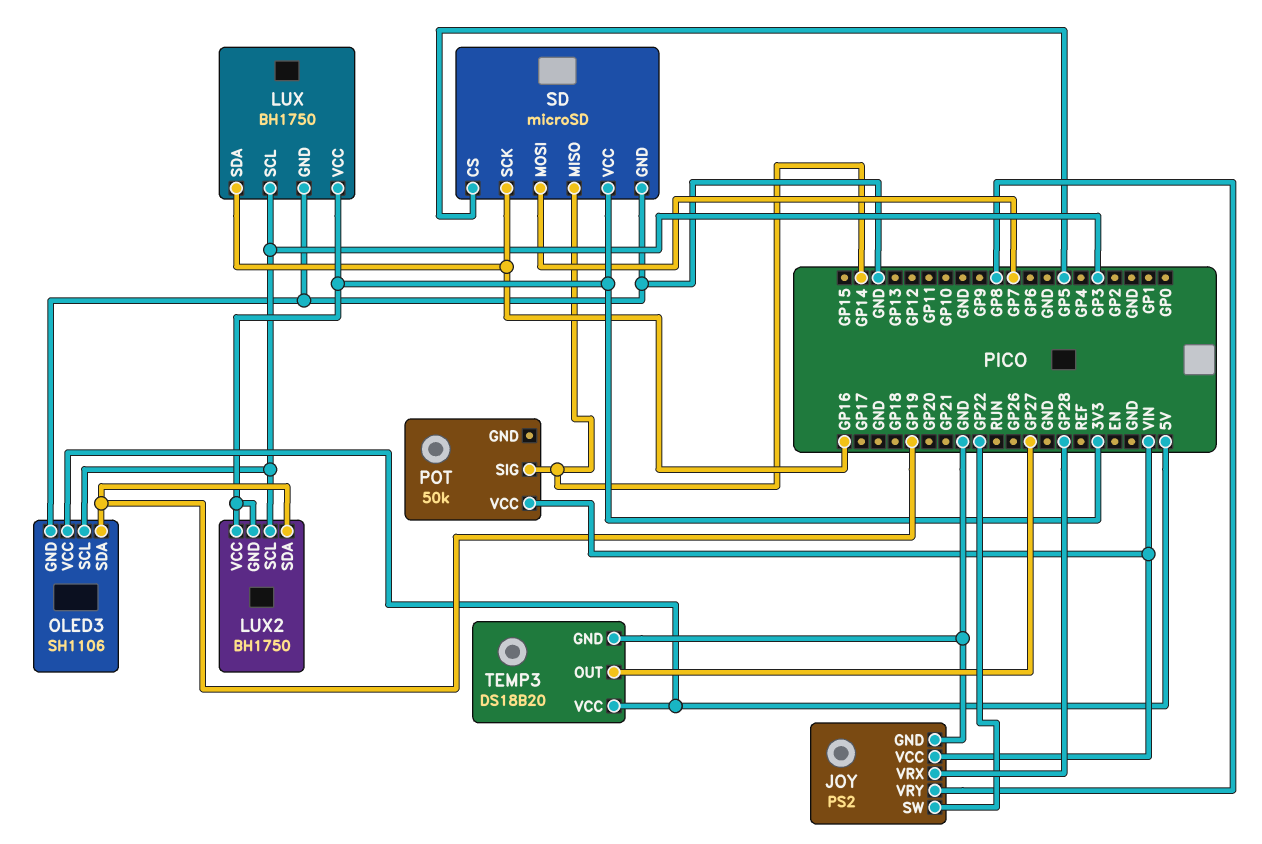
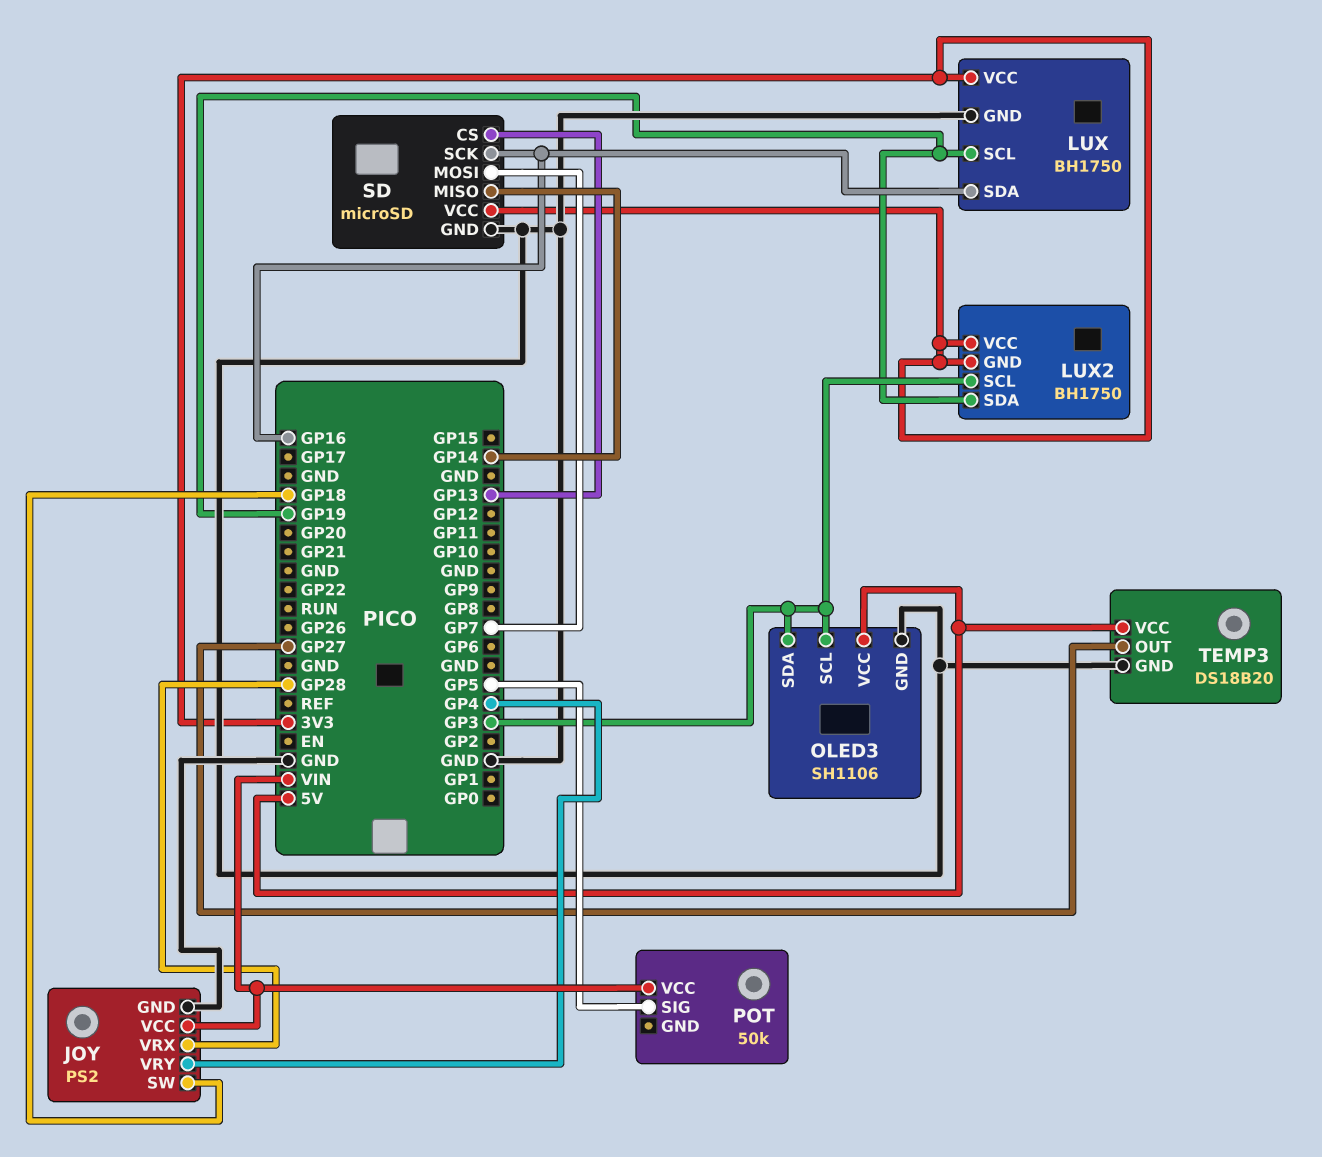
JOY pin SW: GP22 -> GP18
JOY pin VRY: GP8 -> GP4
LUX pin SCL: GP3 -> GP19
OLED3 pin SDA: GP19 -> GP3
POT pin SIG: GP14 -> GP5
SD pin CS: GP5 -> GP13

